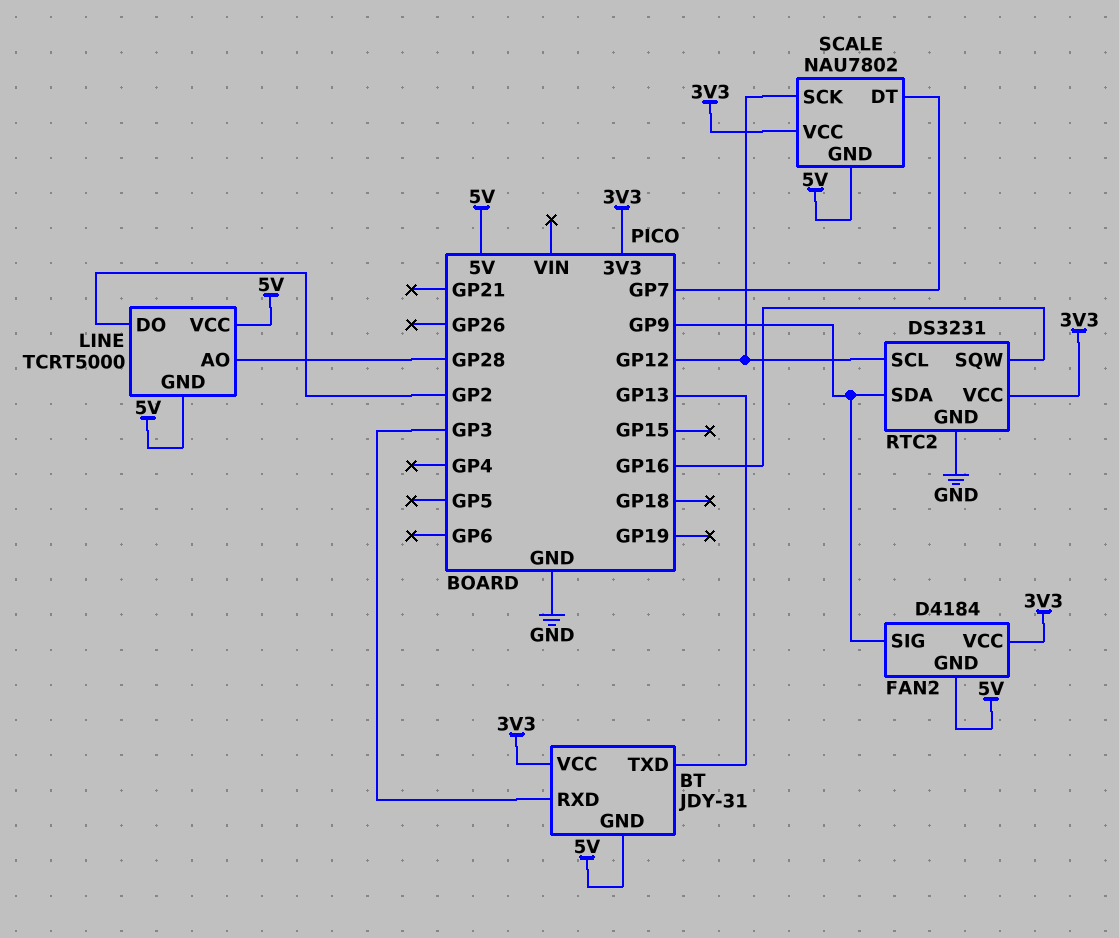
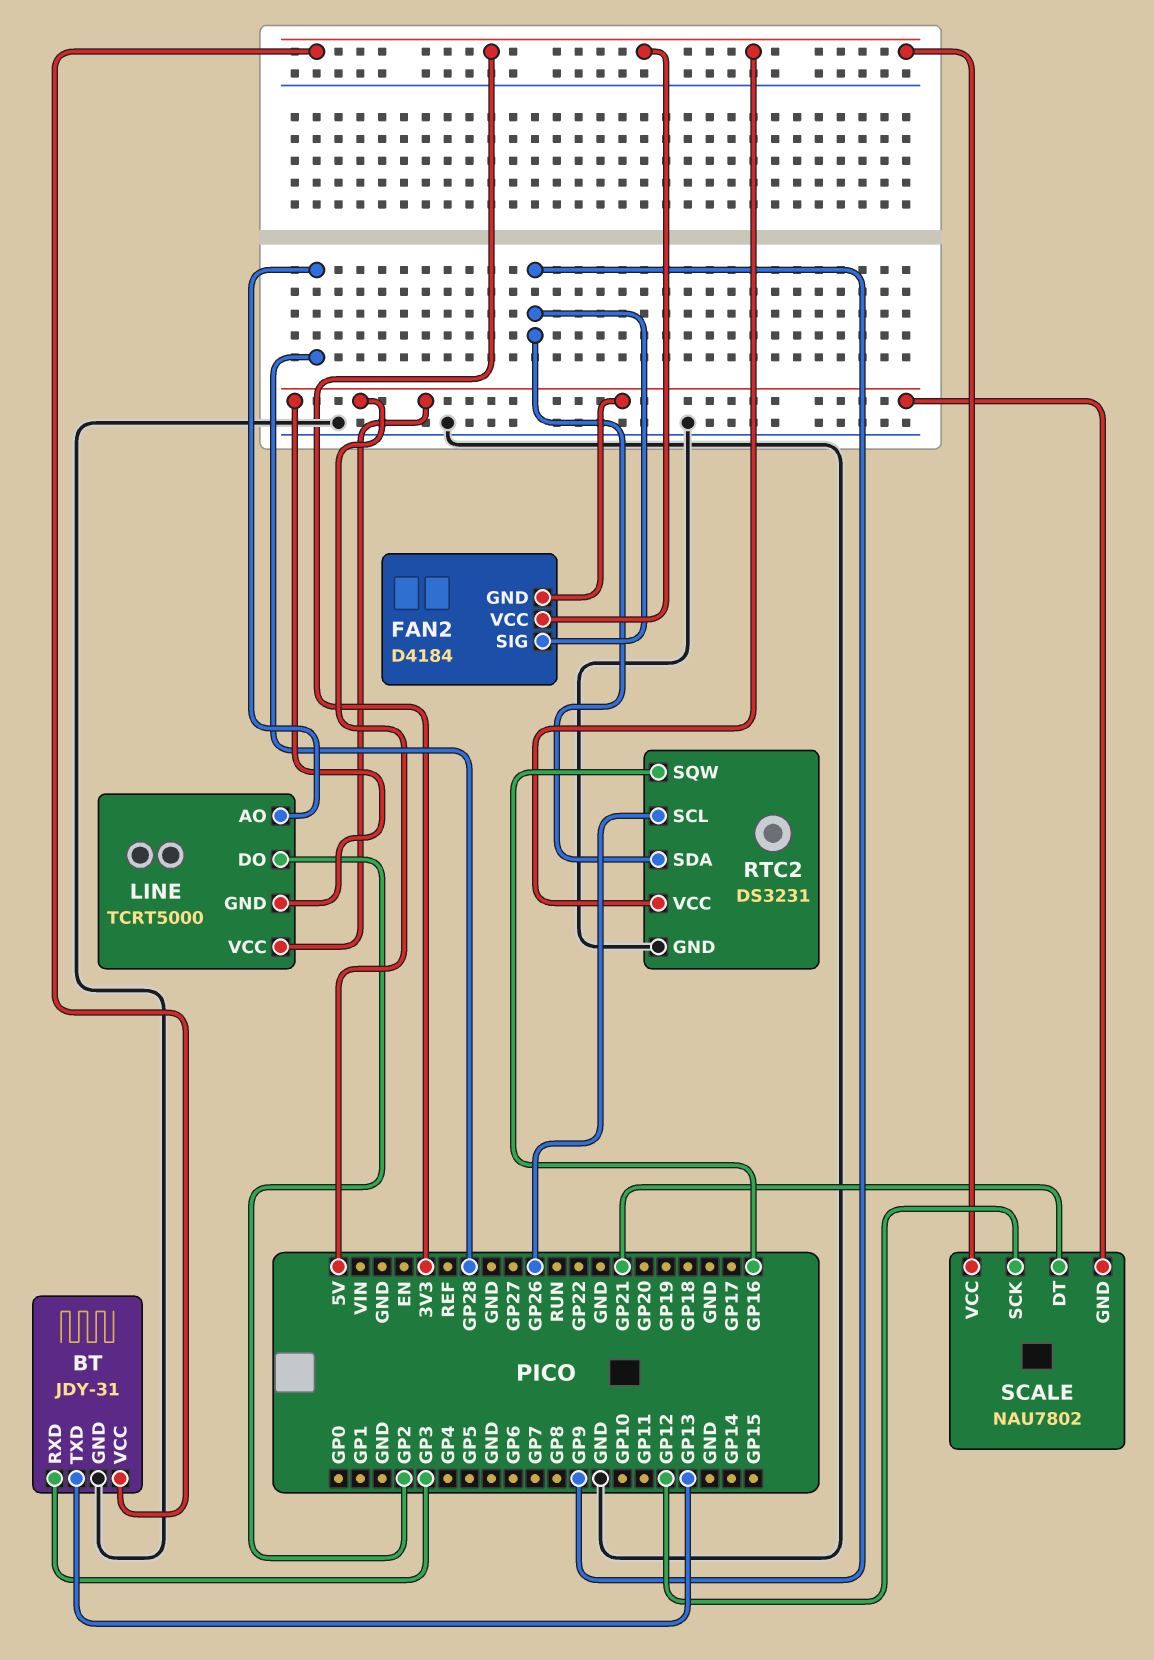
BT pin GND: 5V -> GND
RTC2 pin SCL: GP12 -> GP26
SCALE pin DT: GP7 -> GP21

